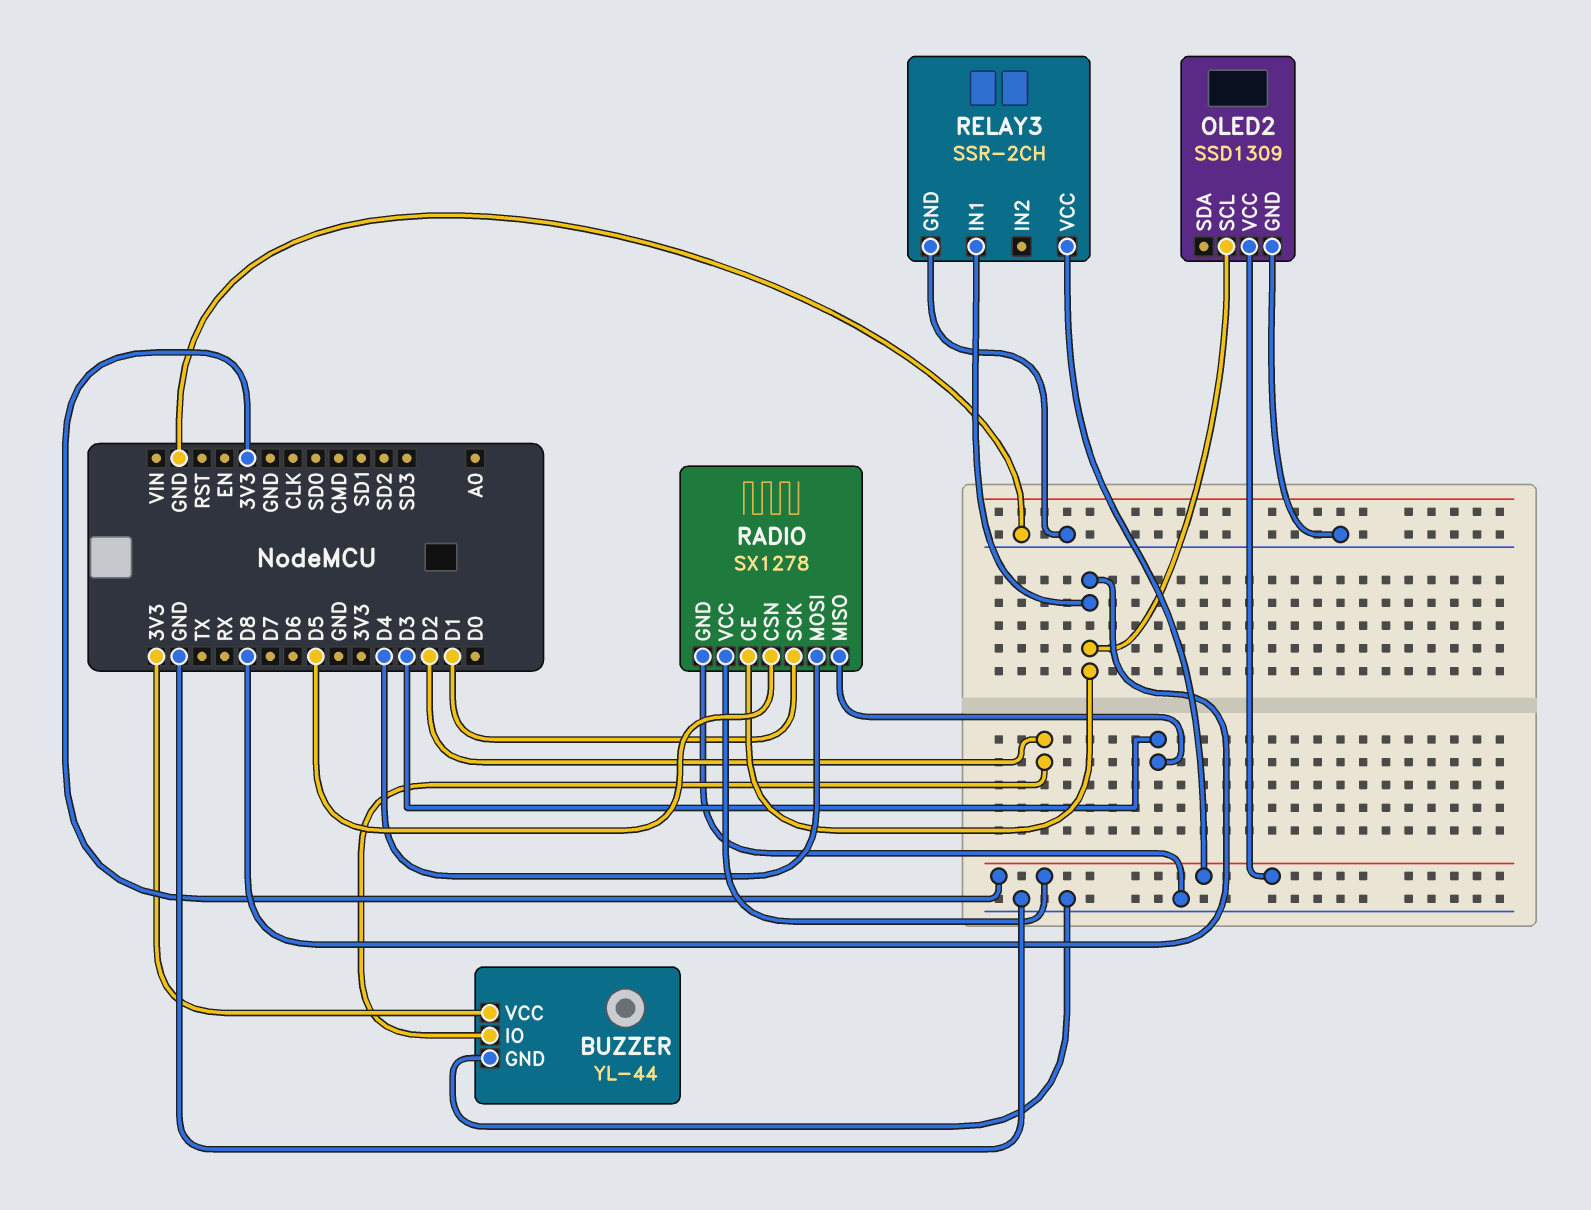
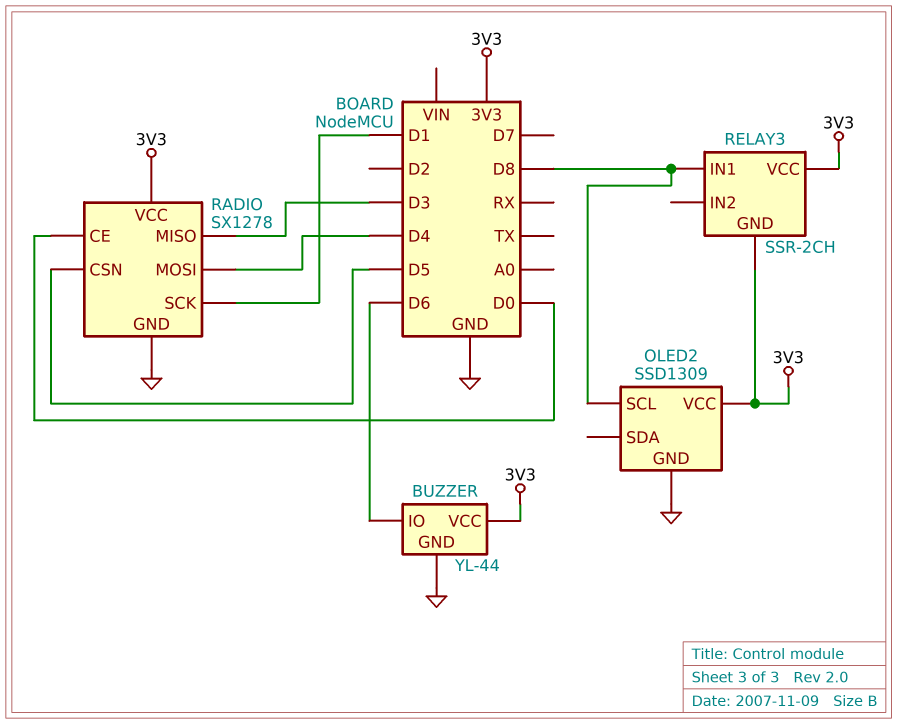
BUZZER pin IO: D2 -> D6
RADIO pin CE: D8 -> D0
RELAY3 pin GND: GND -> 3V3

